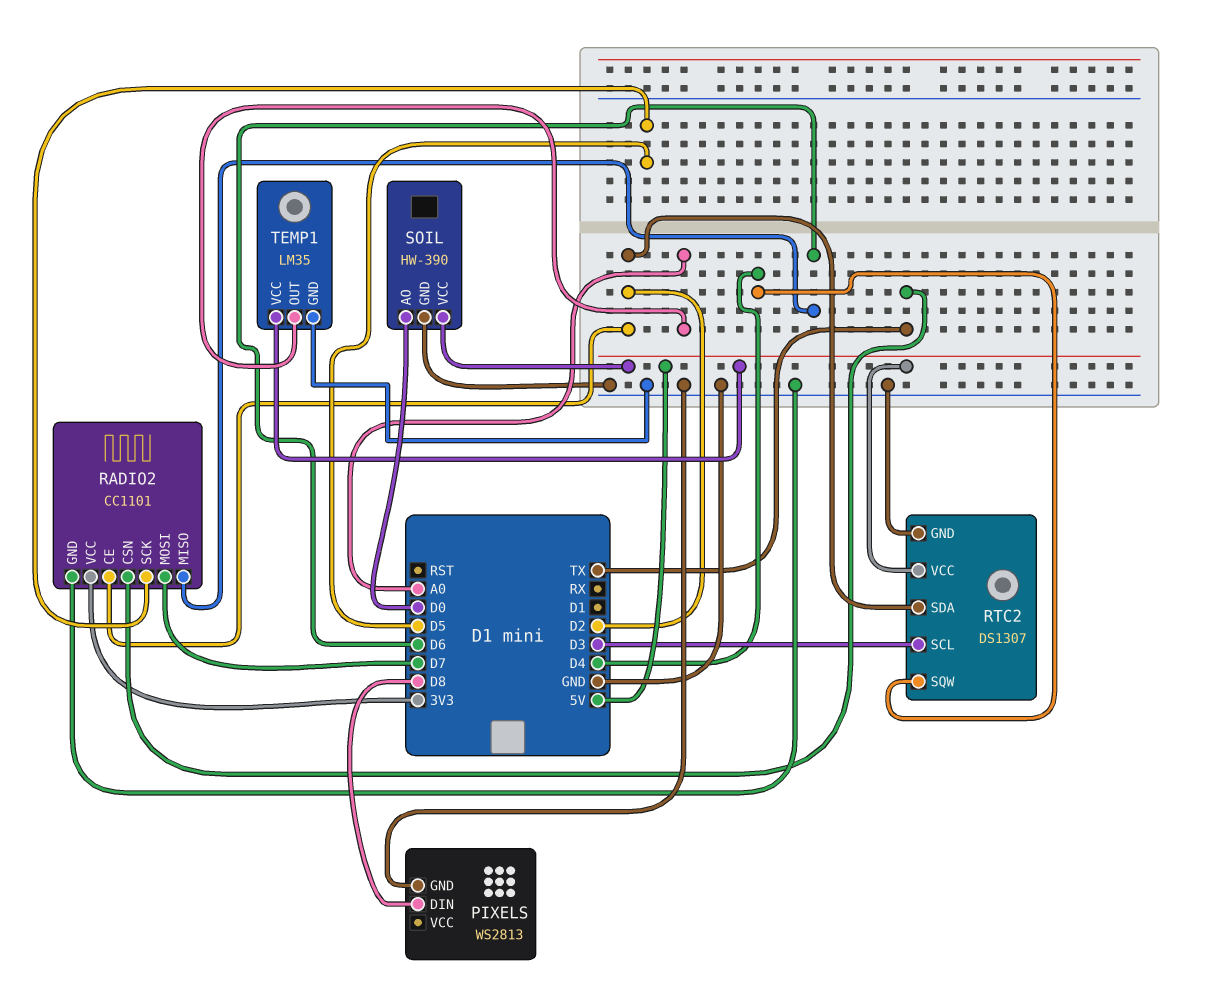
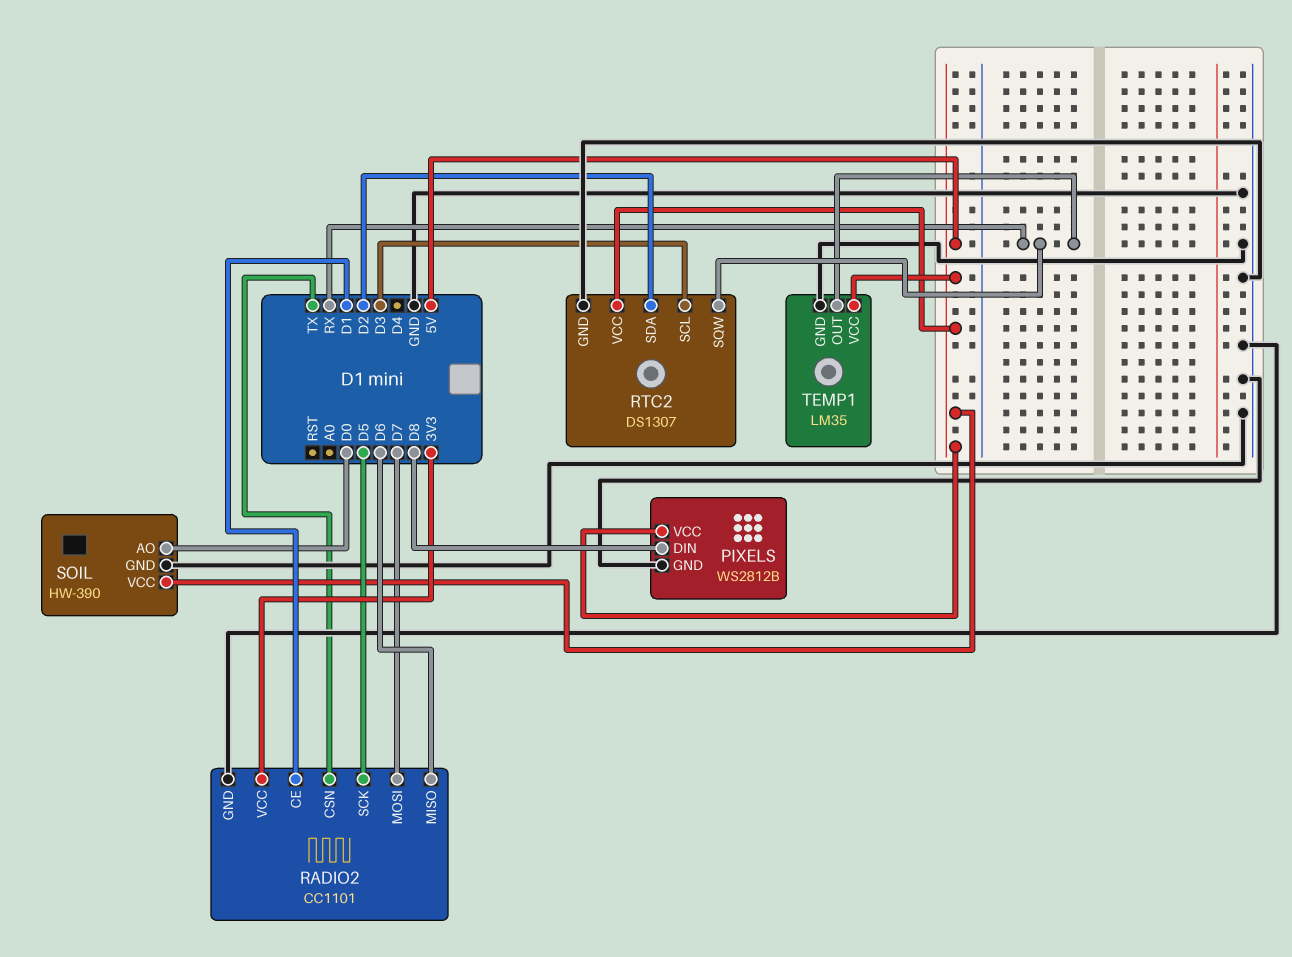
PIXELS: WS2813 -> WS2812B
PIXELS pin VCC: none -> 5V
RADIO2 pin CE: D2 -> D1
RTC2 pin SQW: D4 -> RX
TEMP1 pin OUT: A0 -> RX

